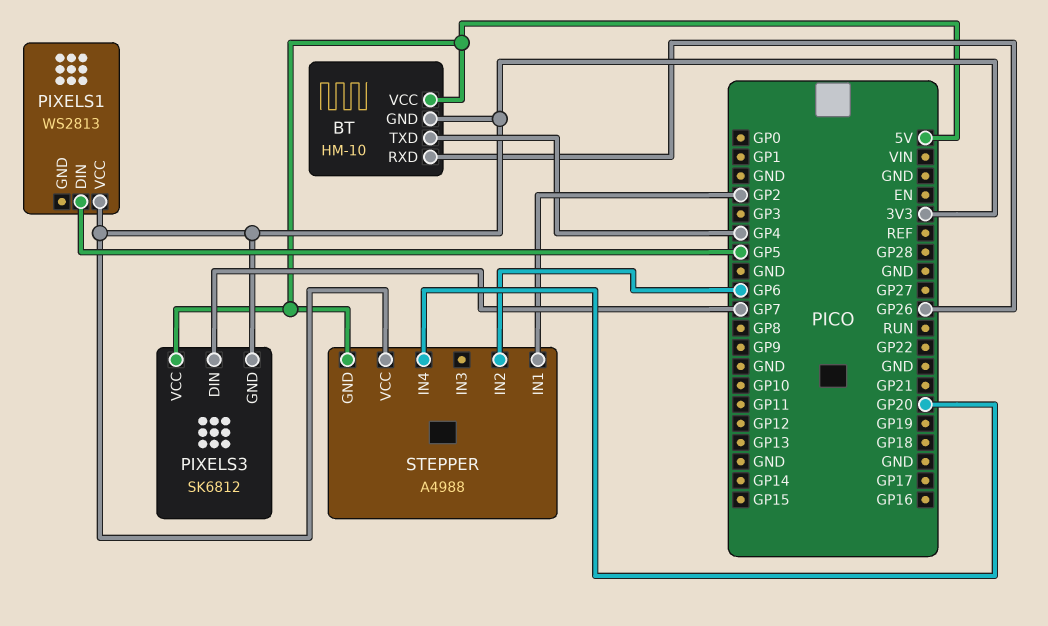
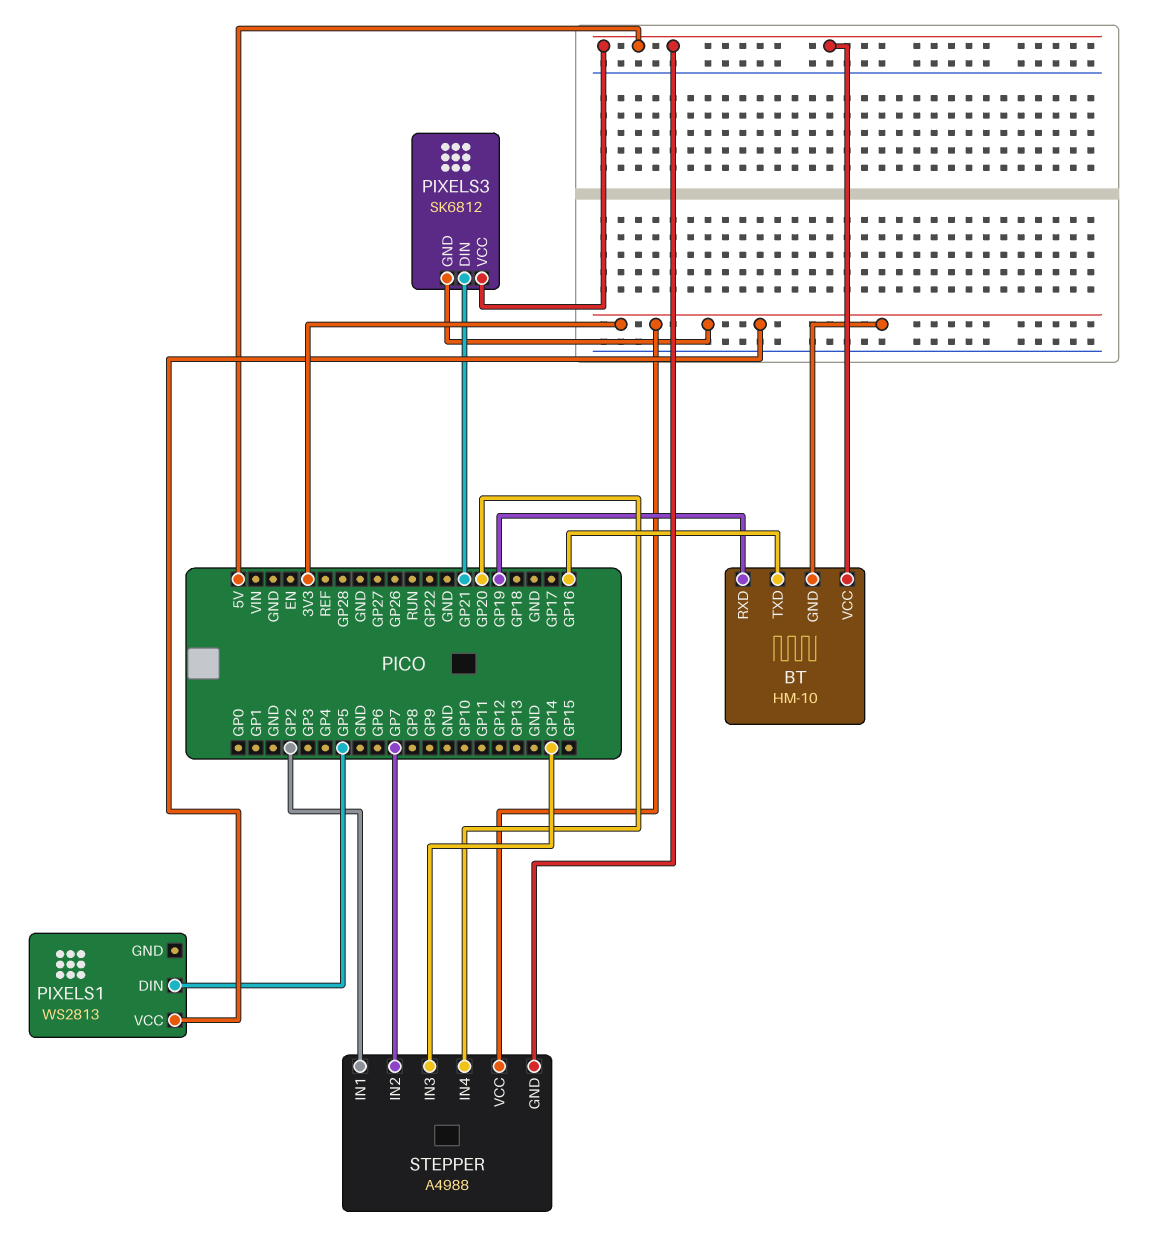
BT pin RXD: GP26 -> GP19
BT pin TXD: GP4 -> GP16
PIXELS3 pin DIN: GP7 -> GP21
STEPPER pin IN2: GP6 -> GP7
STEPPER pin IN3: none -> GP14

